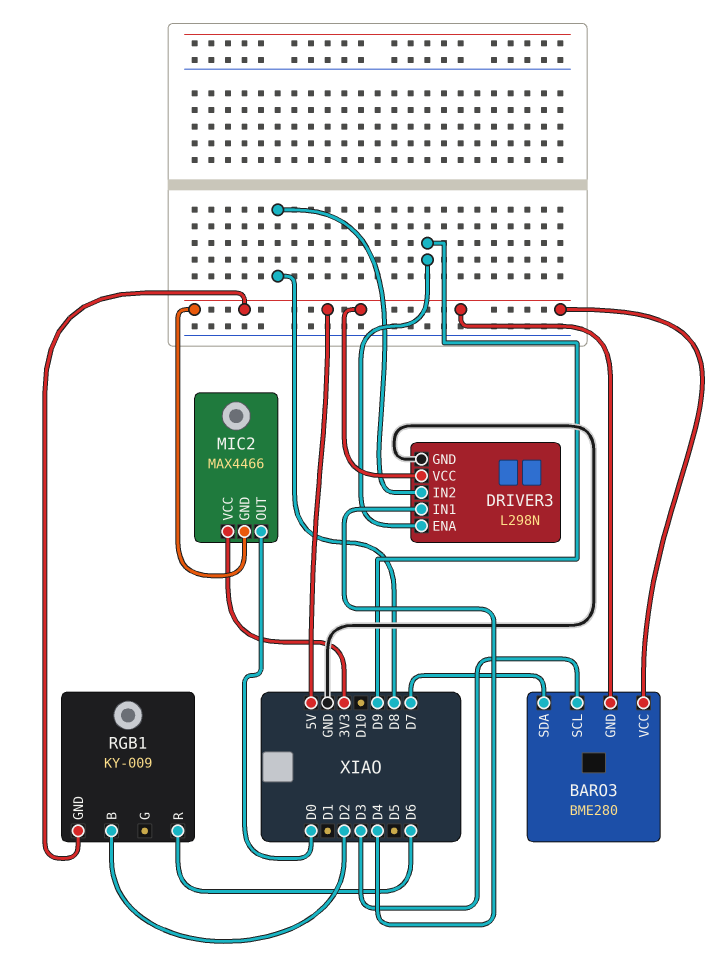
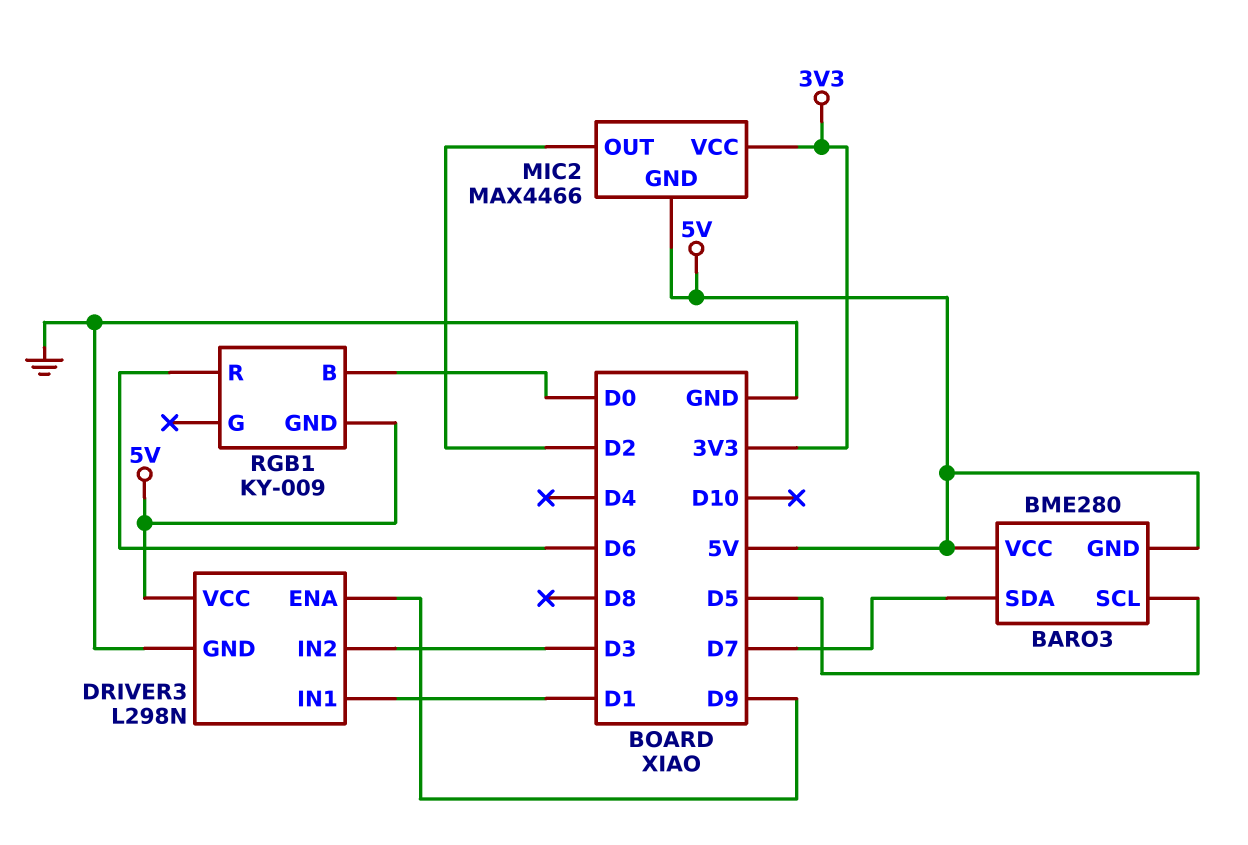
BARO3 pin SCL: D3 -> D5
DRIVER3 pin IN1: D4 -> D1
DRIVER3 pin IN2: D8 -> D3
MIC2 pin OUT: D0 -> D2
RGB1 pin B: D2 -> D0

